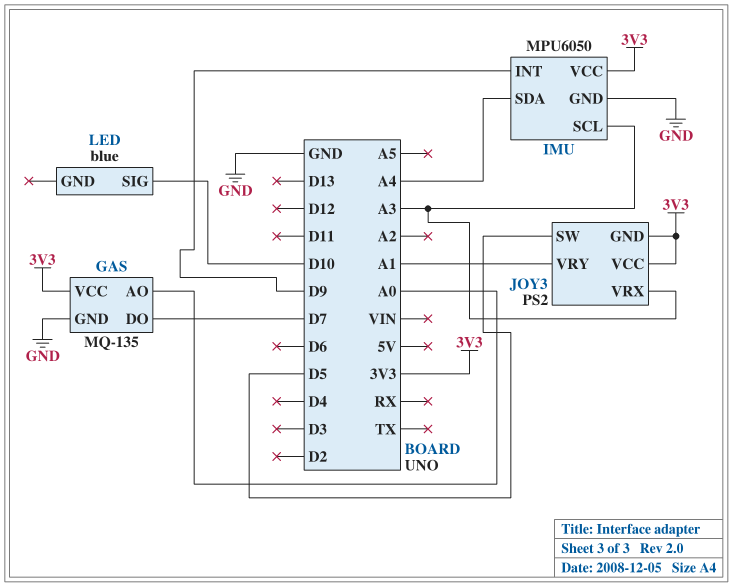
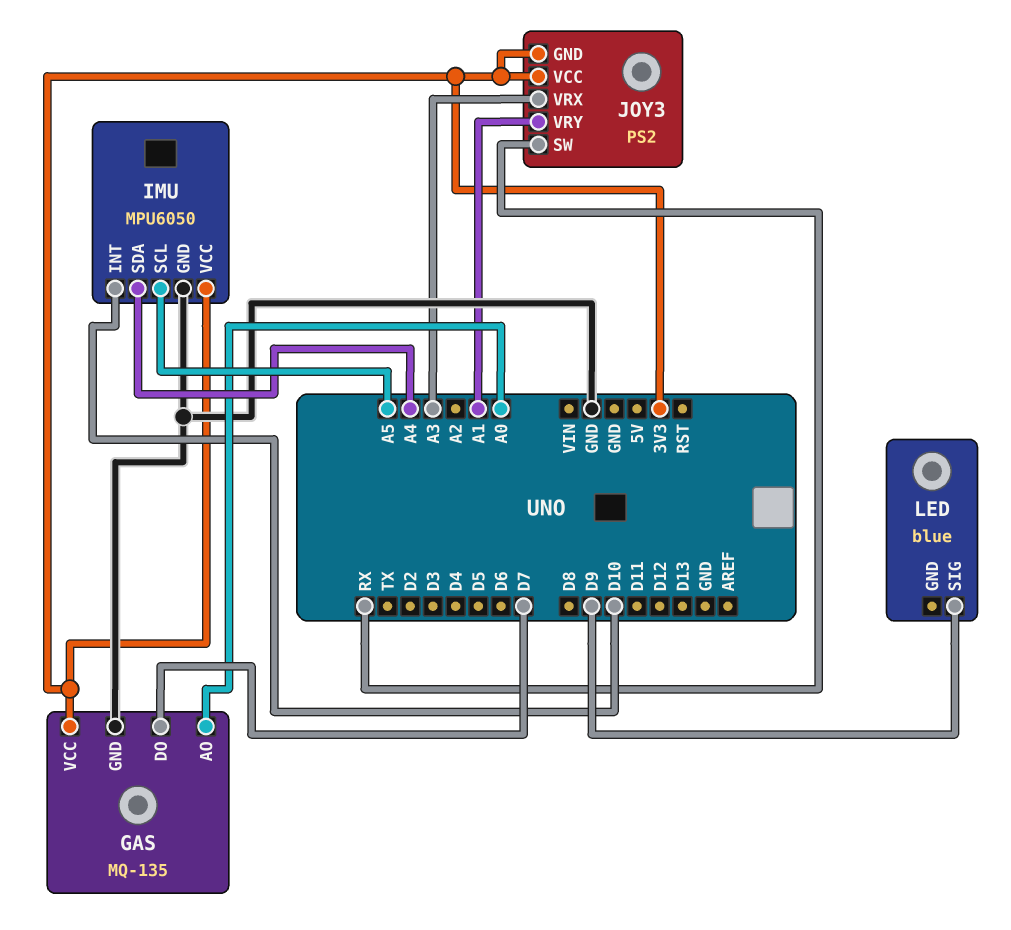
IMU pin INT: D9 -> D10
IMU pin SCL: A3 -> A5
JOY3 pin SW: D5 -> RX
LED pin SIG: D10 -> D9

